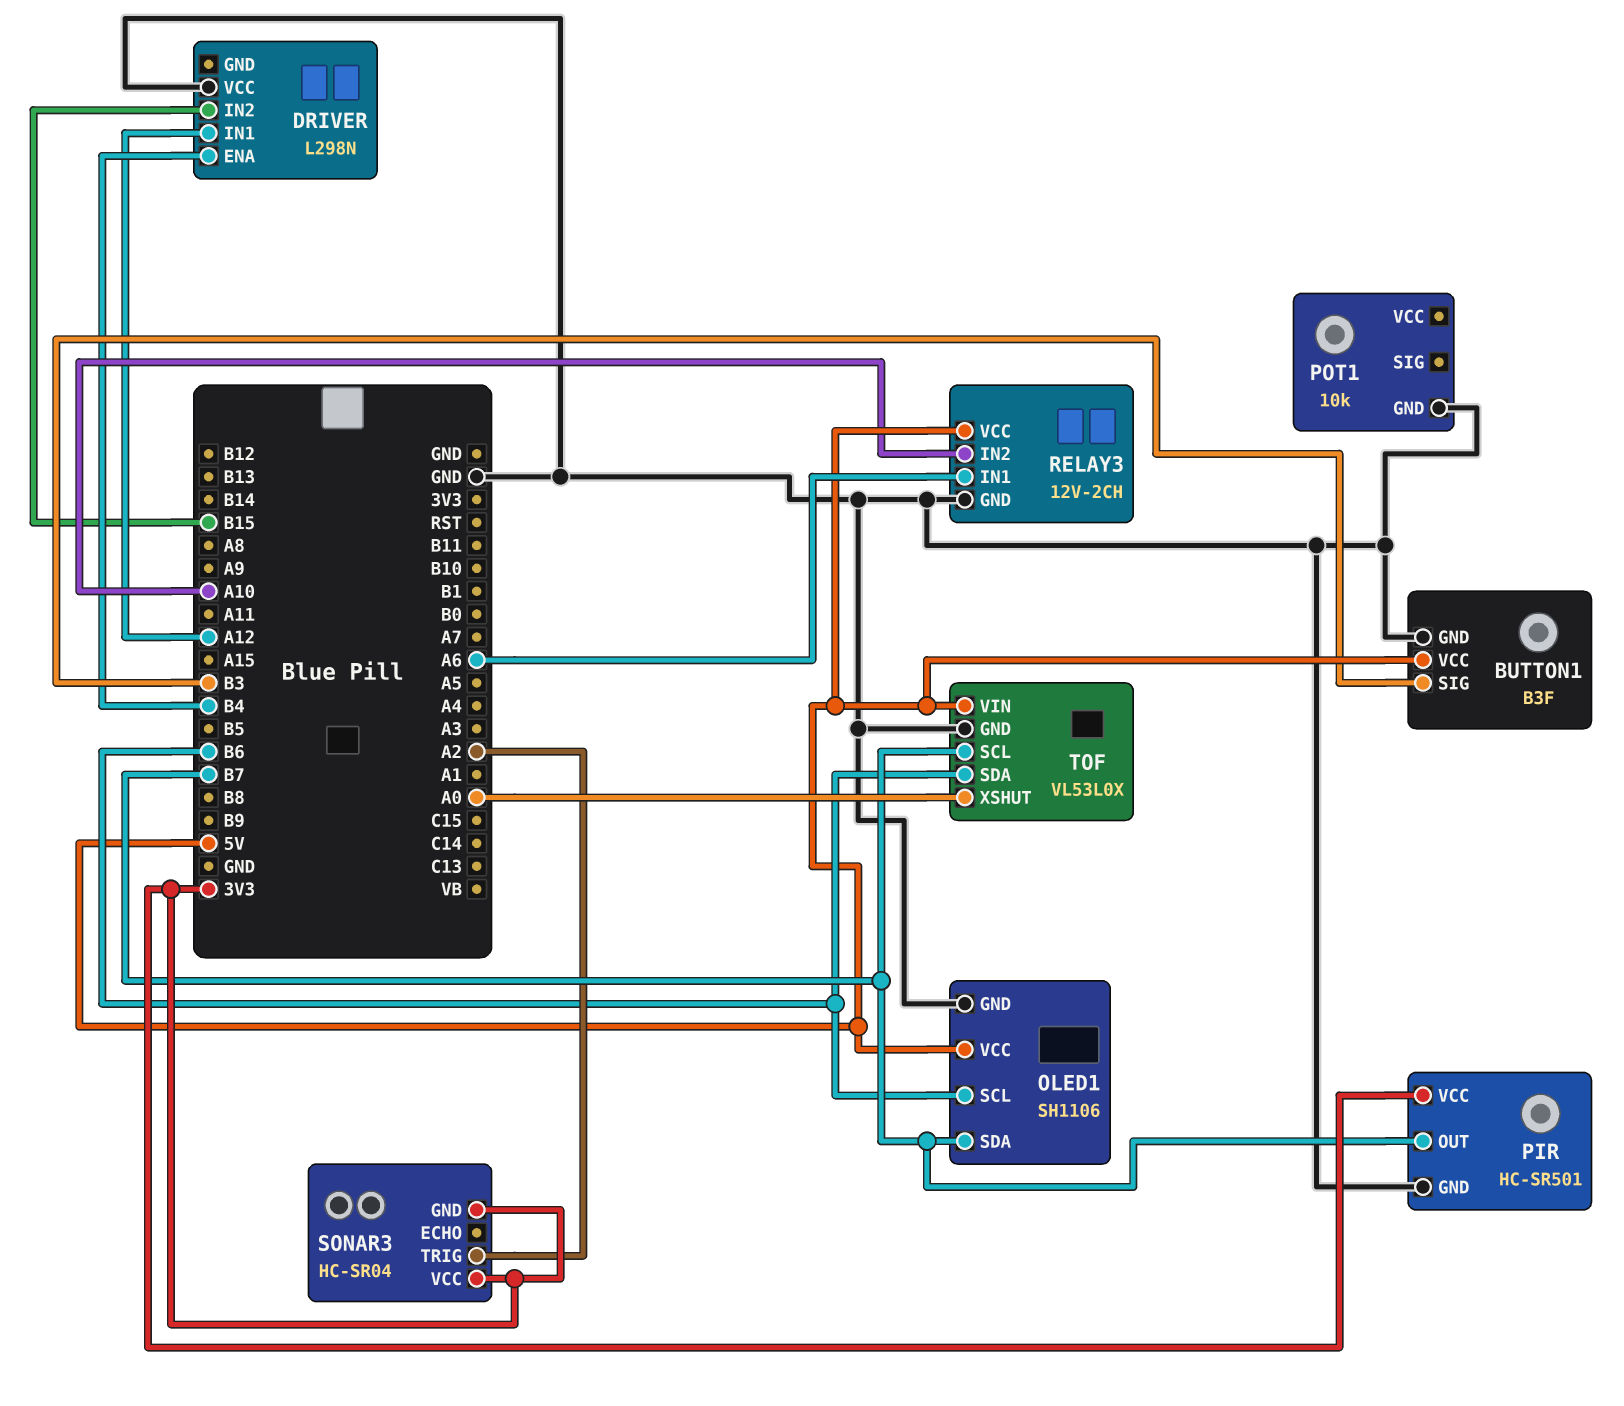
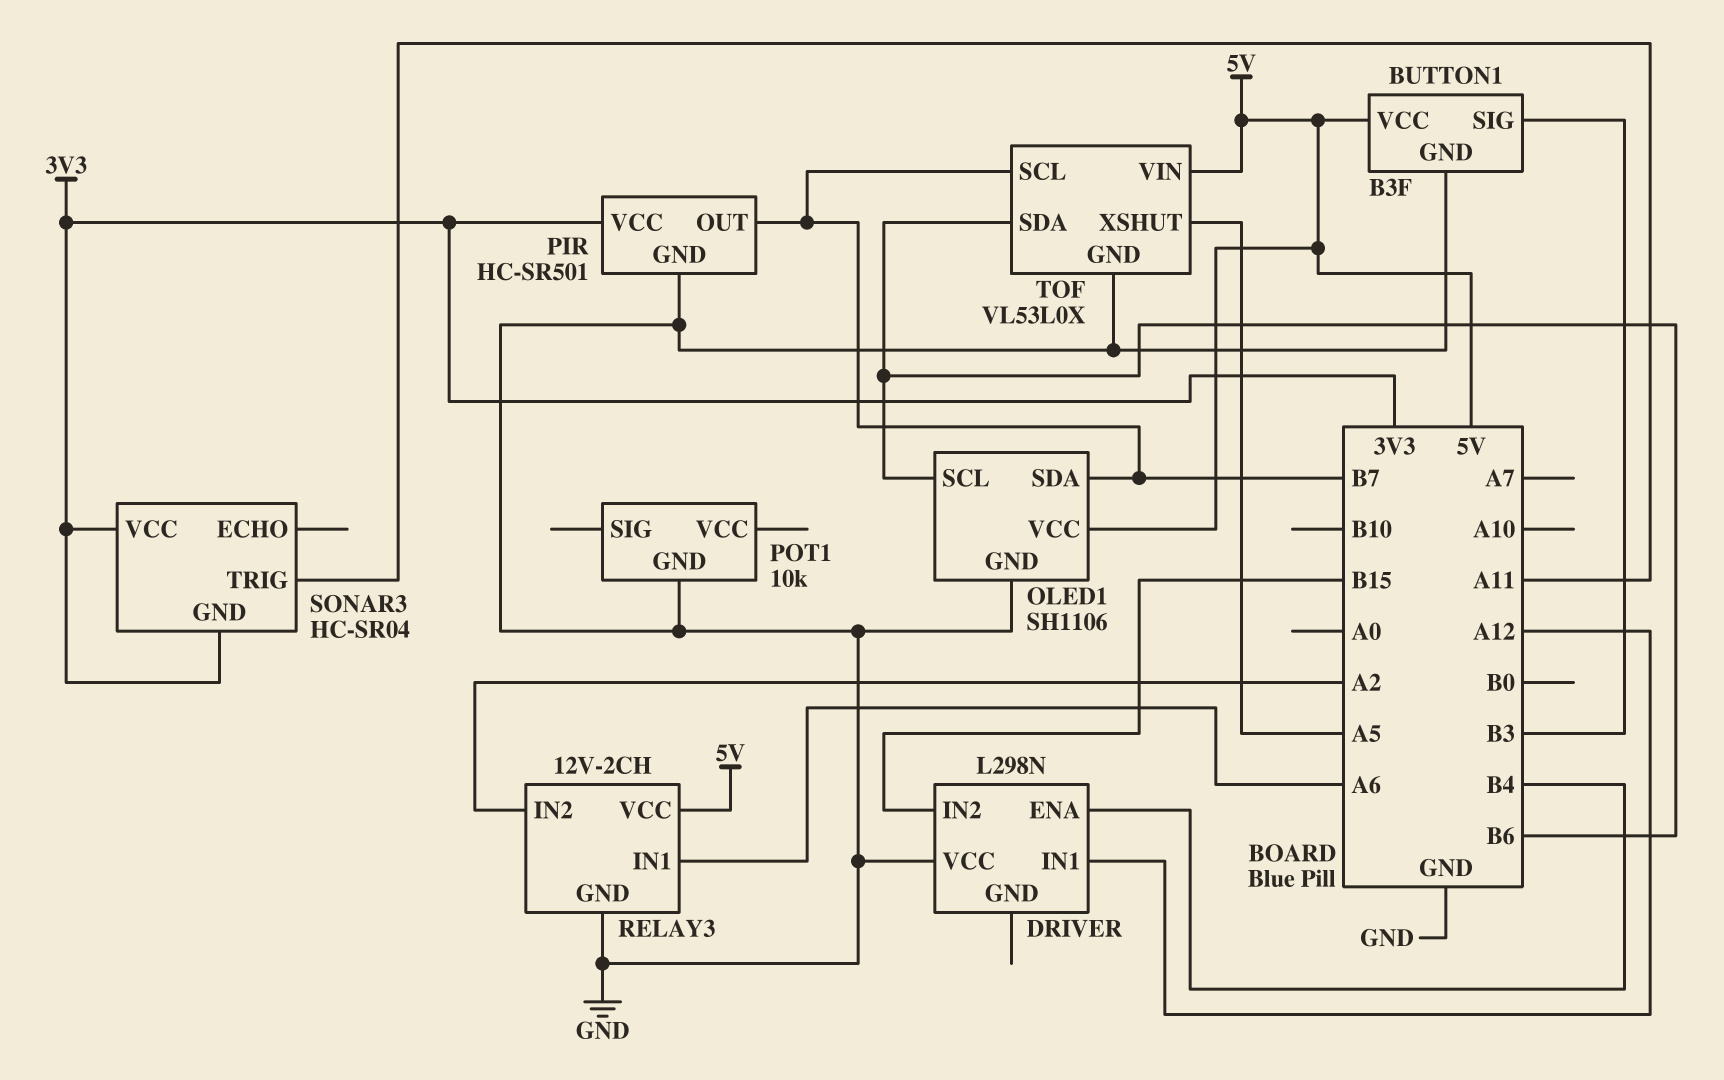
RELAY3 pin IN2: A10 -> A2
SONAR3 pin TRIG: A2 -> A11
TOF pin XSHUT: A0 -> A5

